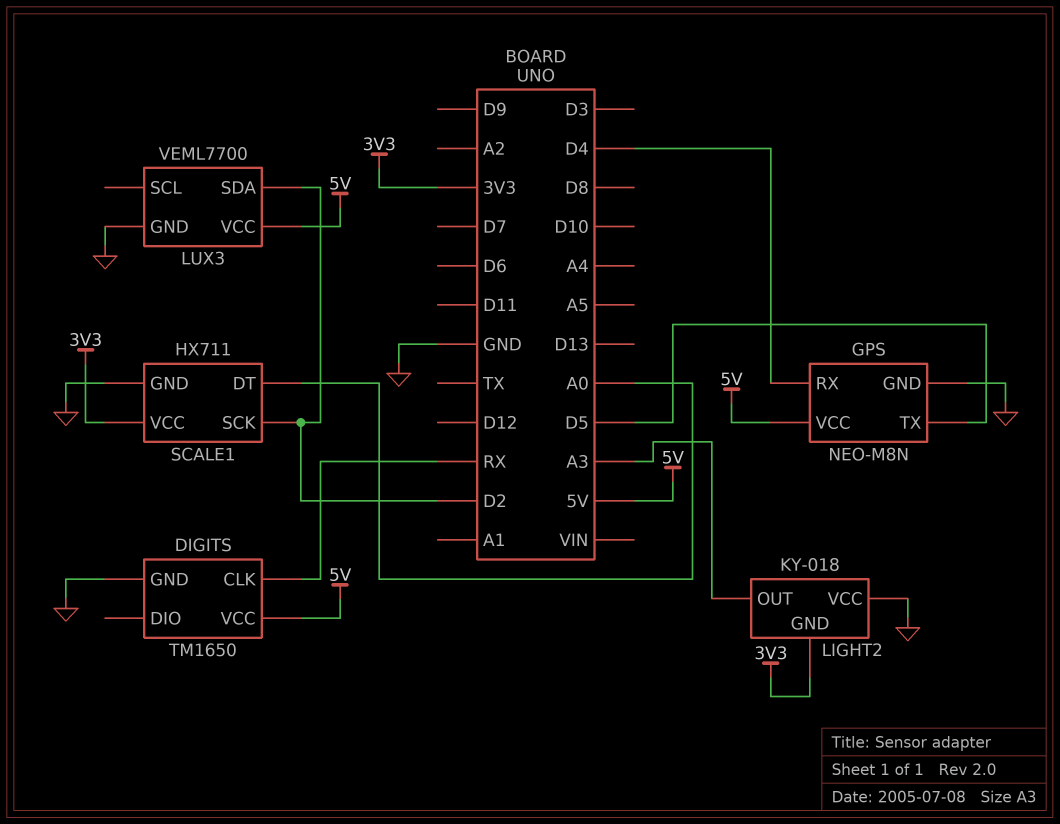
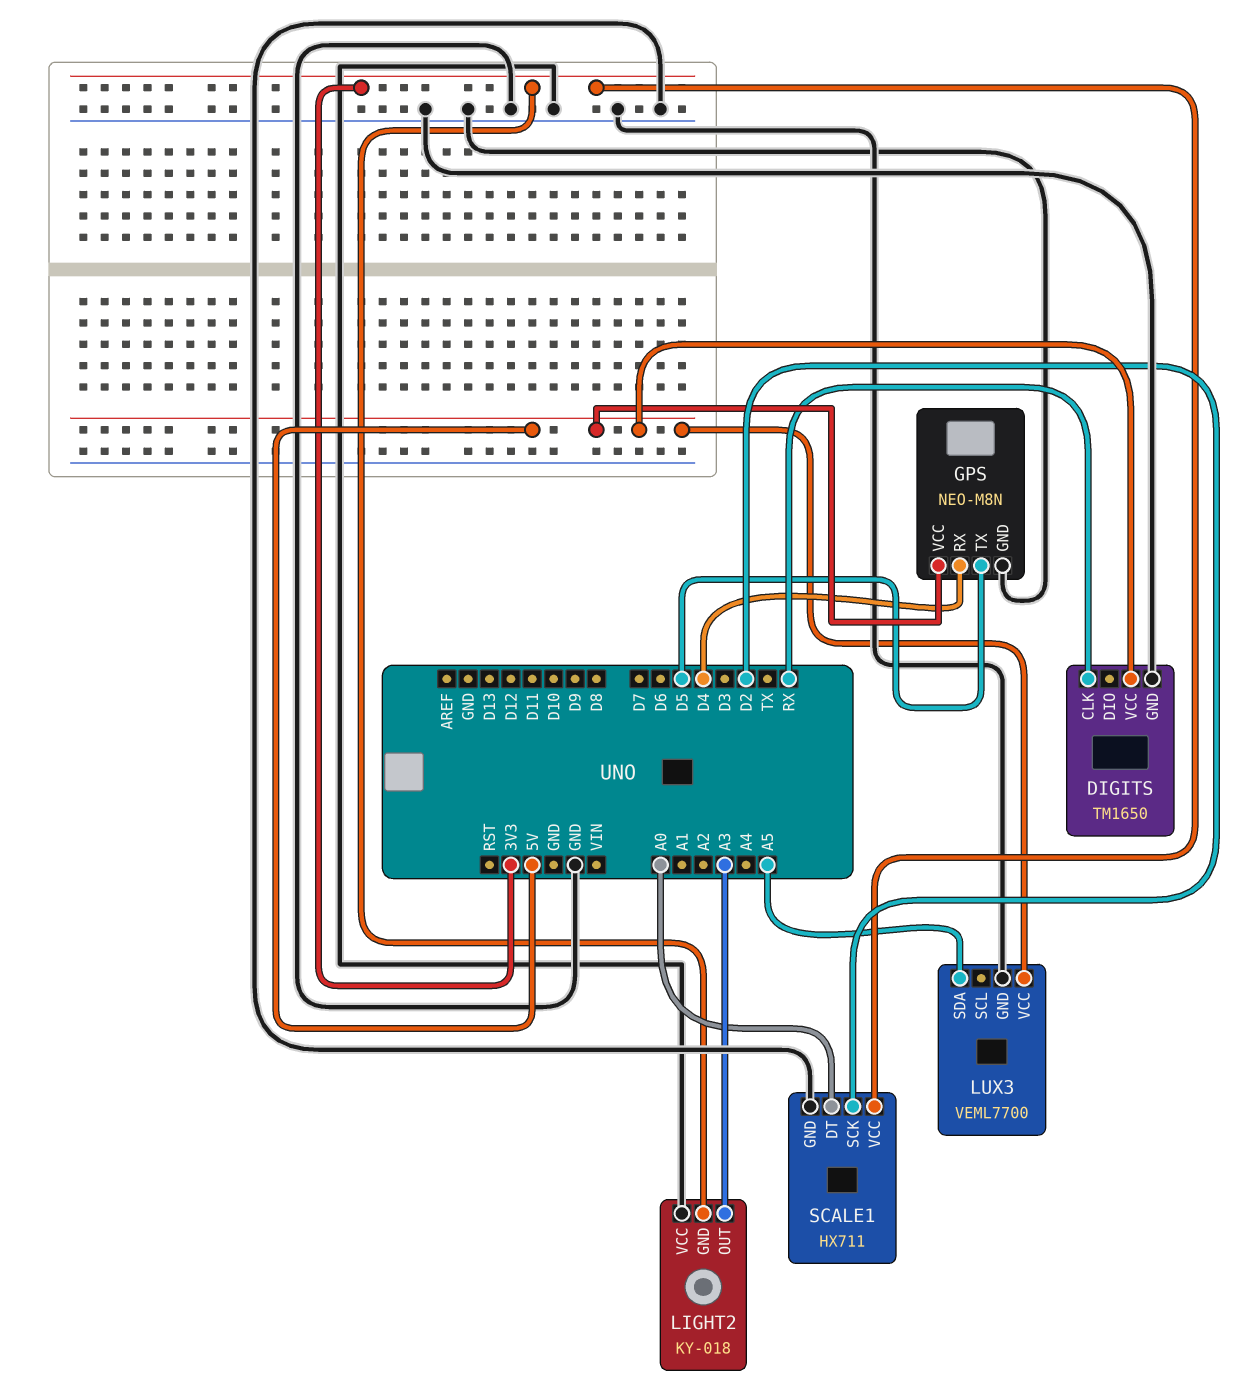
LUX3 pin SDA: D2 -> A5

